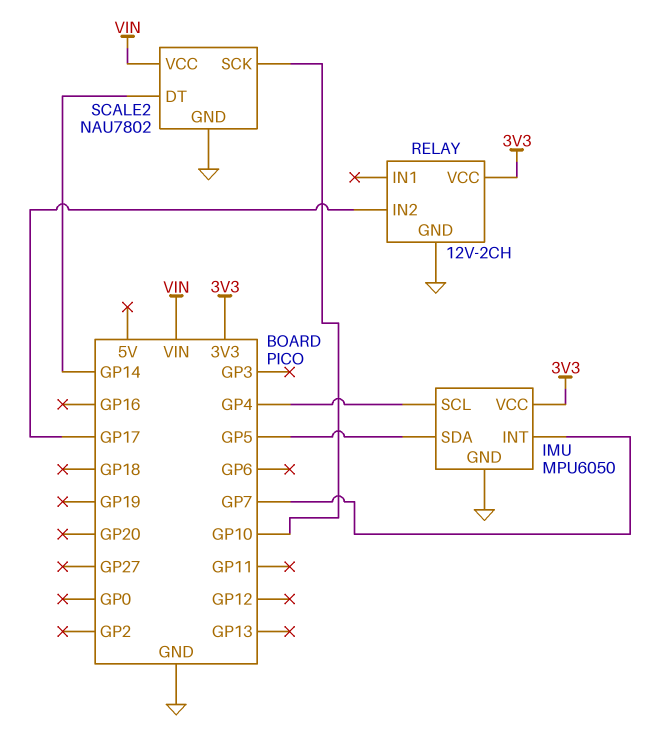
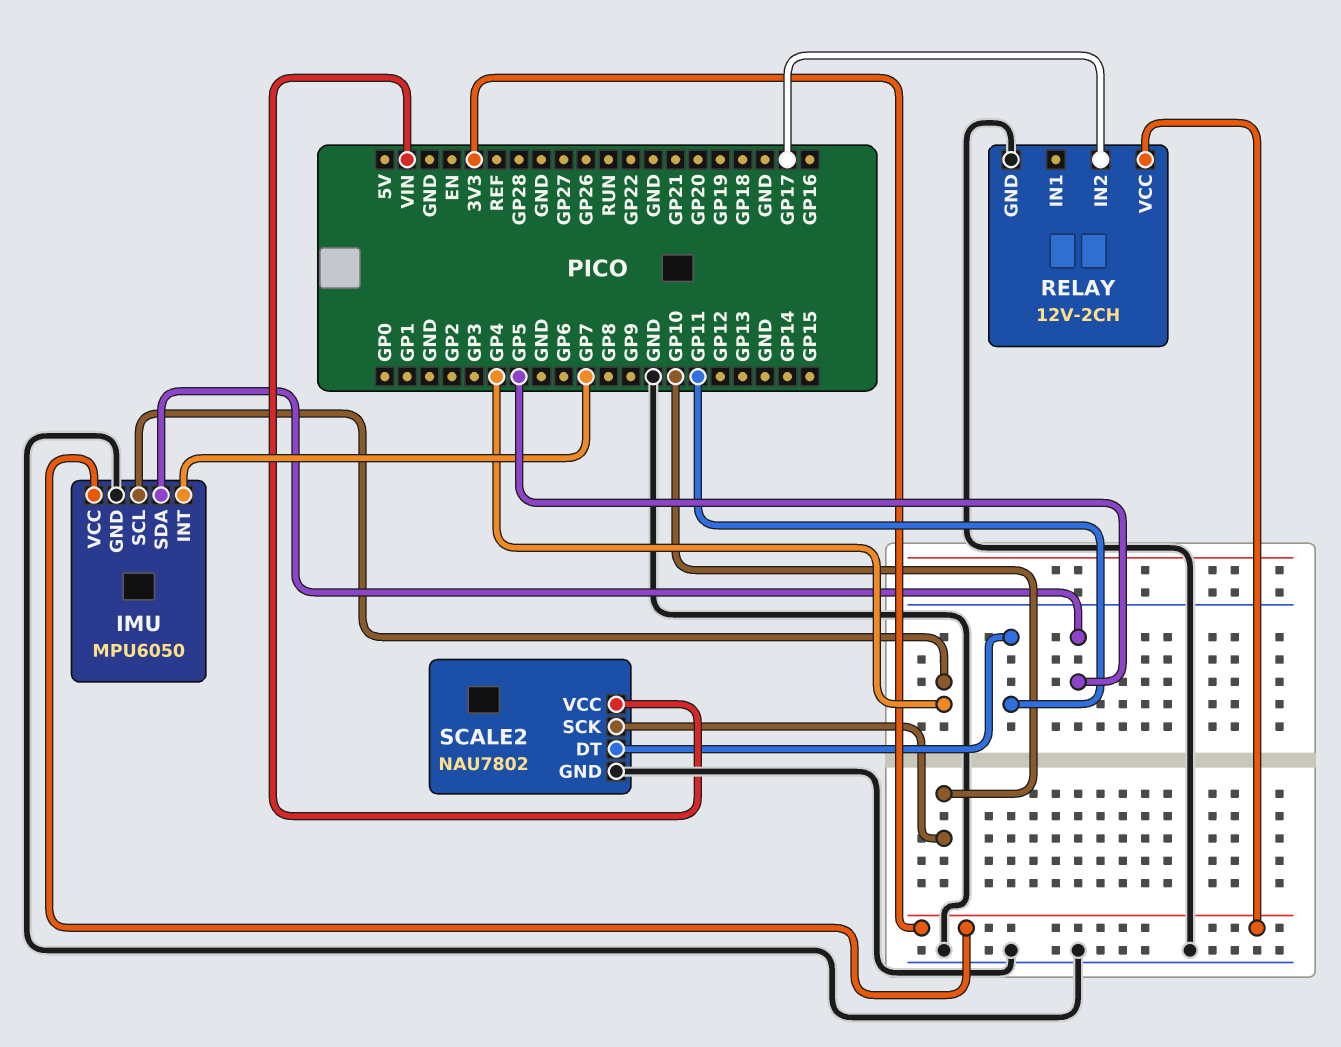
SCALE2 pin DT: GP14 -> GP11

